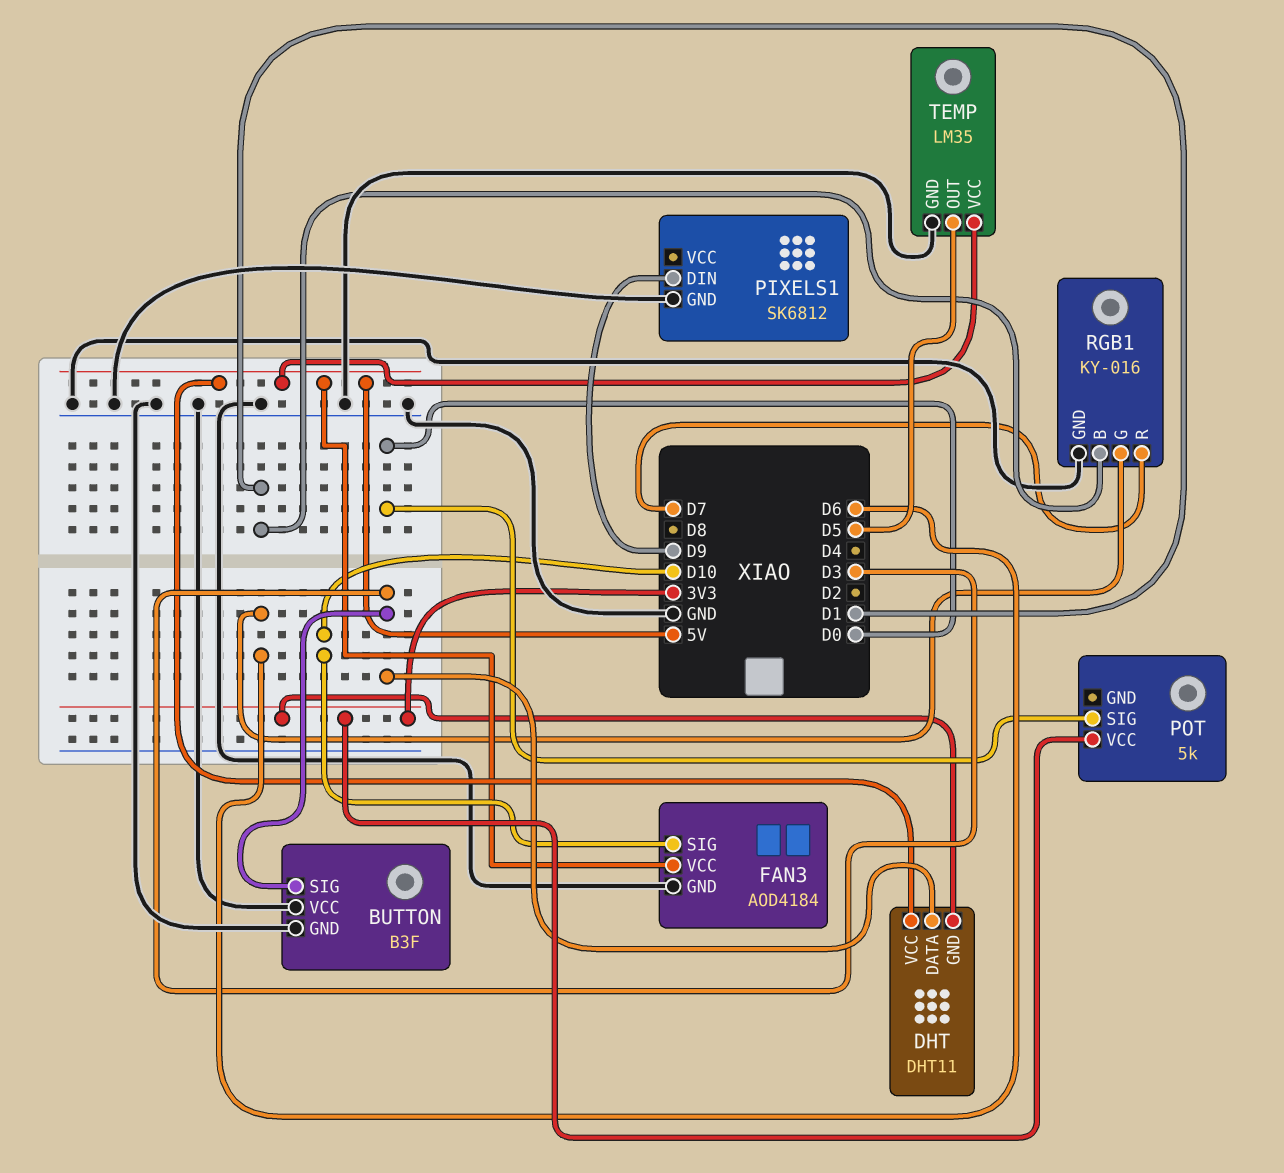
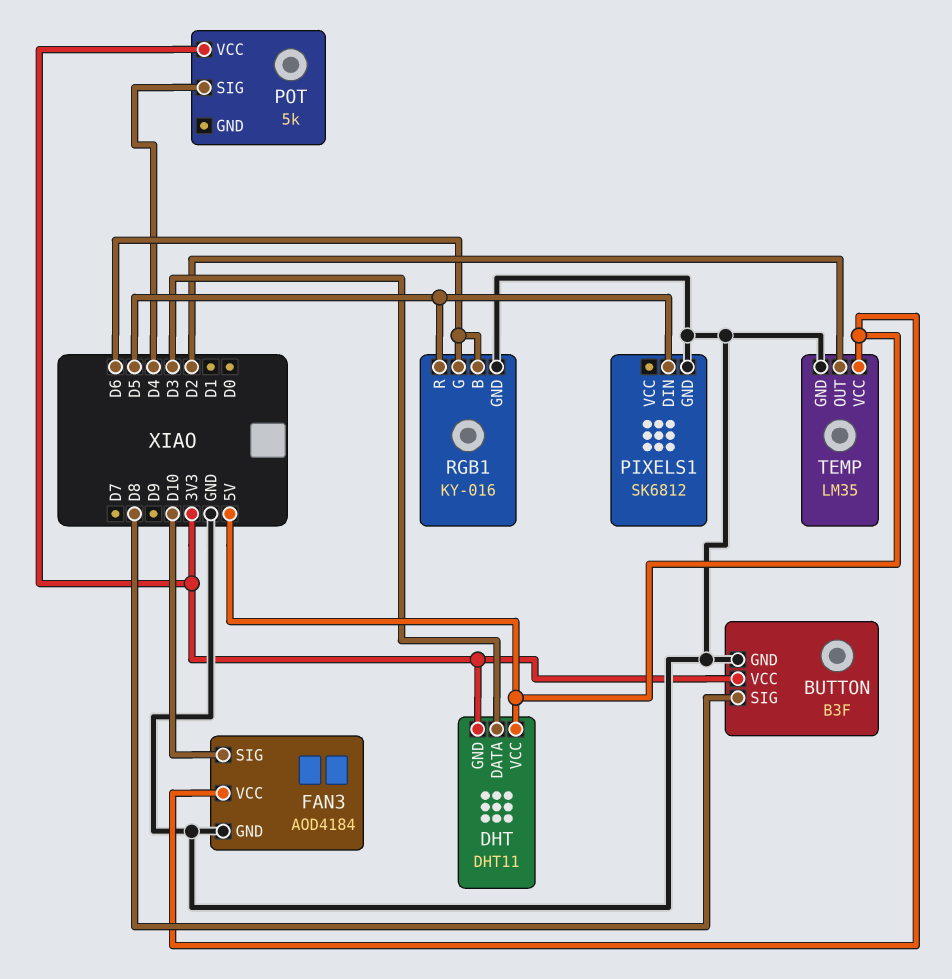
BUTTON pin SIG: D3 -> D8
BUTTON pin VCC: GND -> 3V3
PIXELS1 pin DIN: D9 -> D5
POT pin SIG: D0 -> D4
RGB1 pin B: D1 -> D6
RGB1 pin R: D7 -> D5
TEMP pin OUT: D5 -> D2

